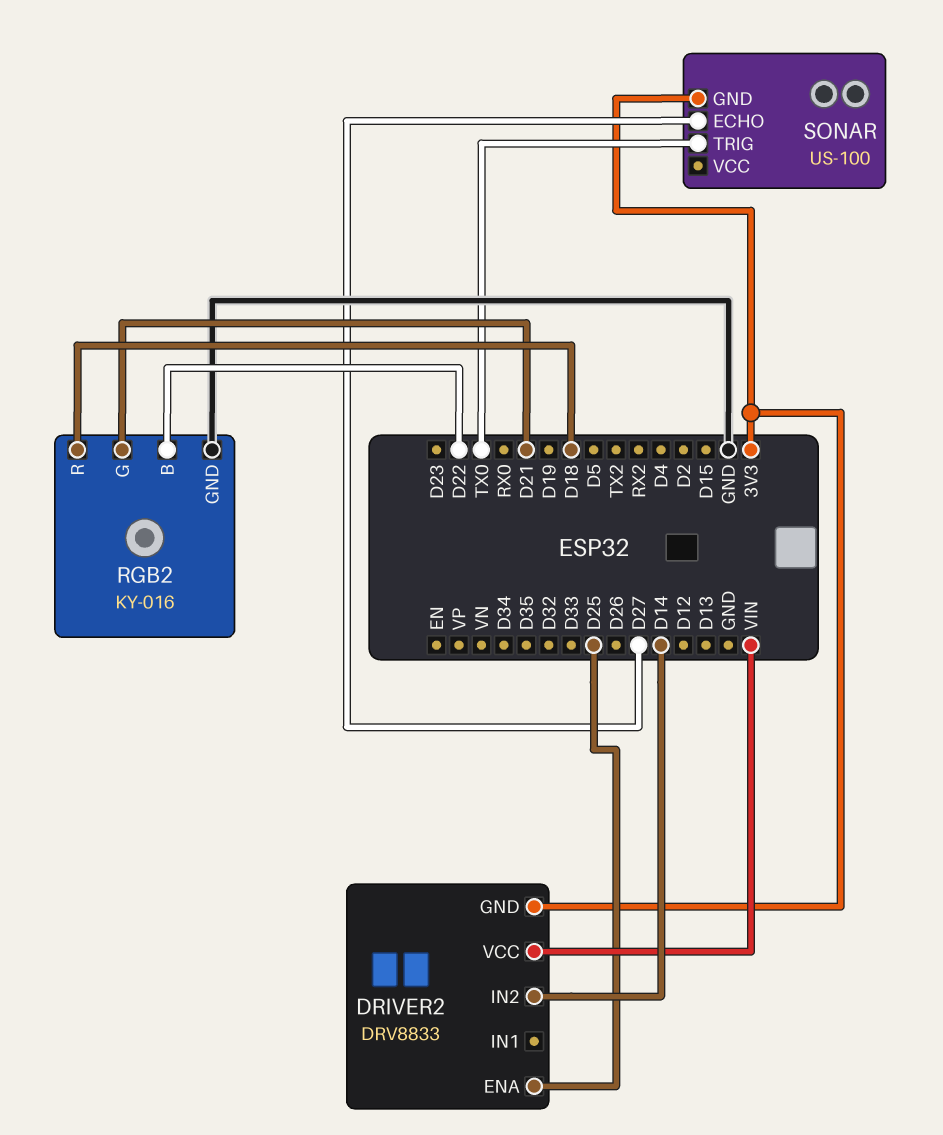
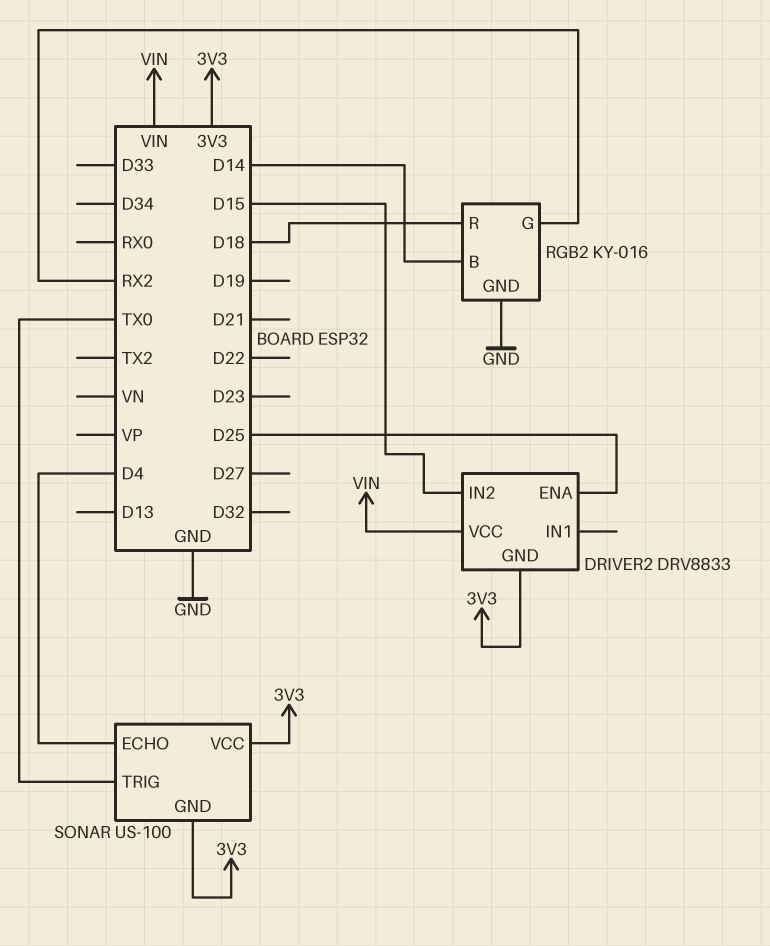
DRIVER2 pin IN2: D14 -> D15
RGB2 pin B: D22 -> D14
RGB2 pin G: D21 -> RX2
SONAR pin ECHO: D27 -> D4
SONAR pin VCC: none -> 3V3

